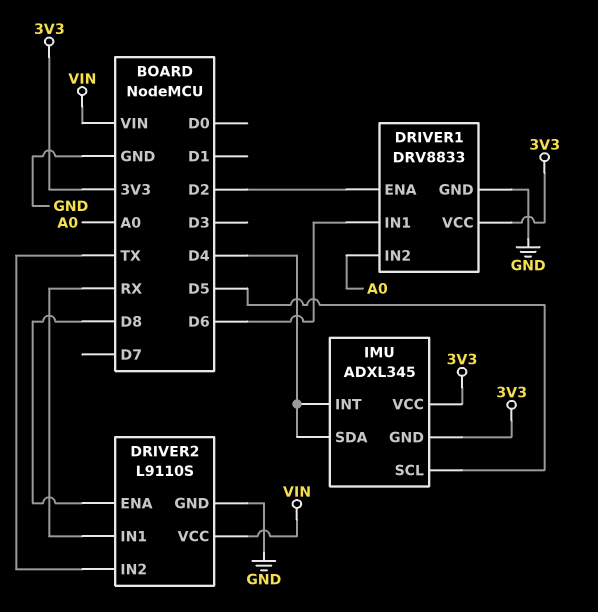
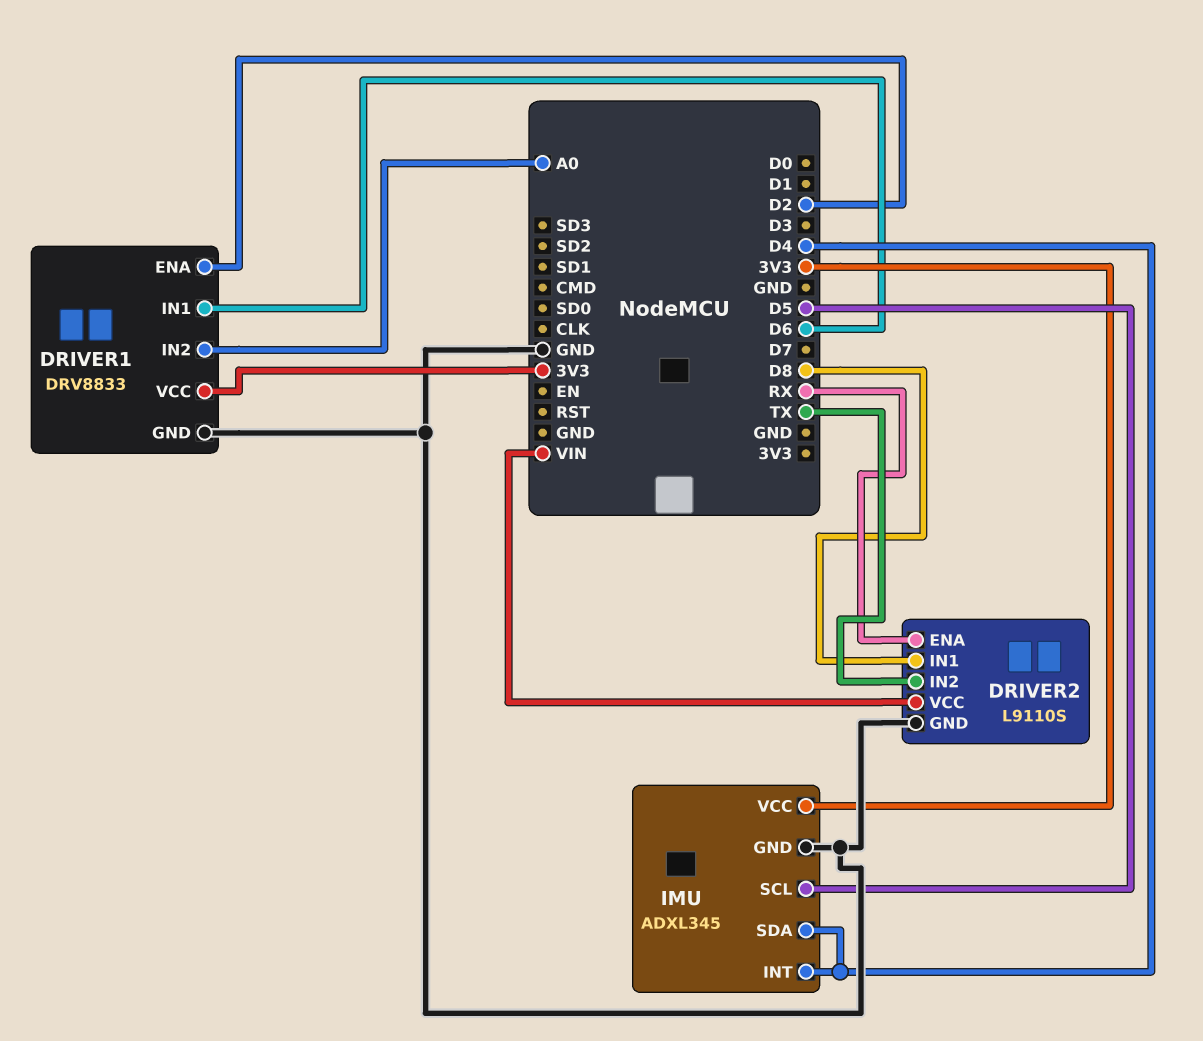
DRIVER2 pin ENA: D8 -> RX
DRIVER2 pin IN1: RX -> D8
IMU pin GND: 3V3 -> GND

